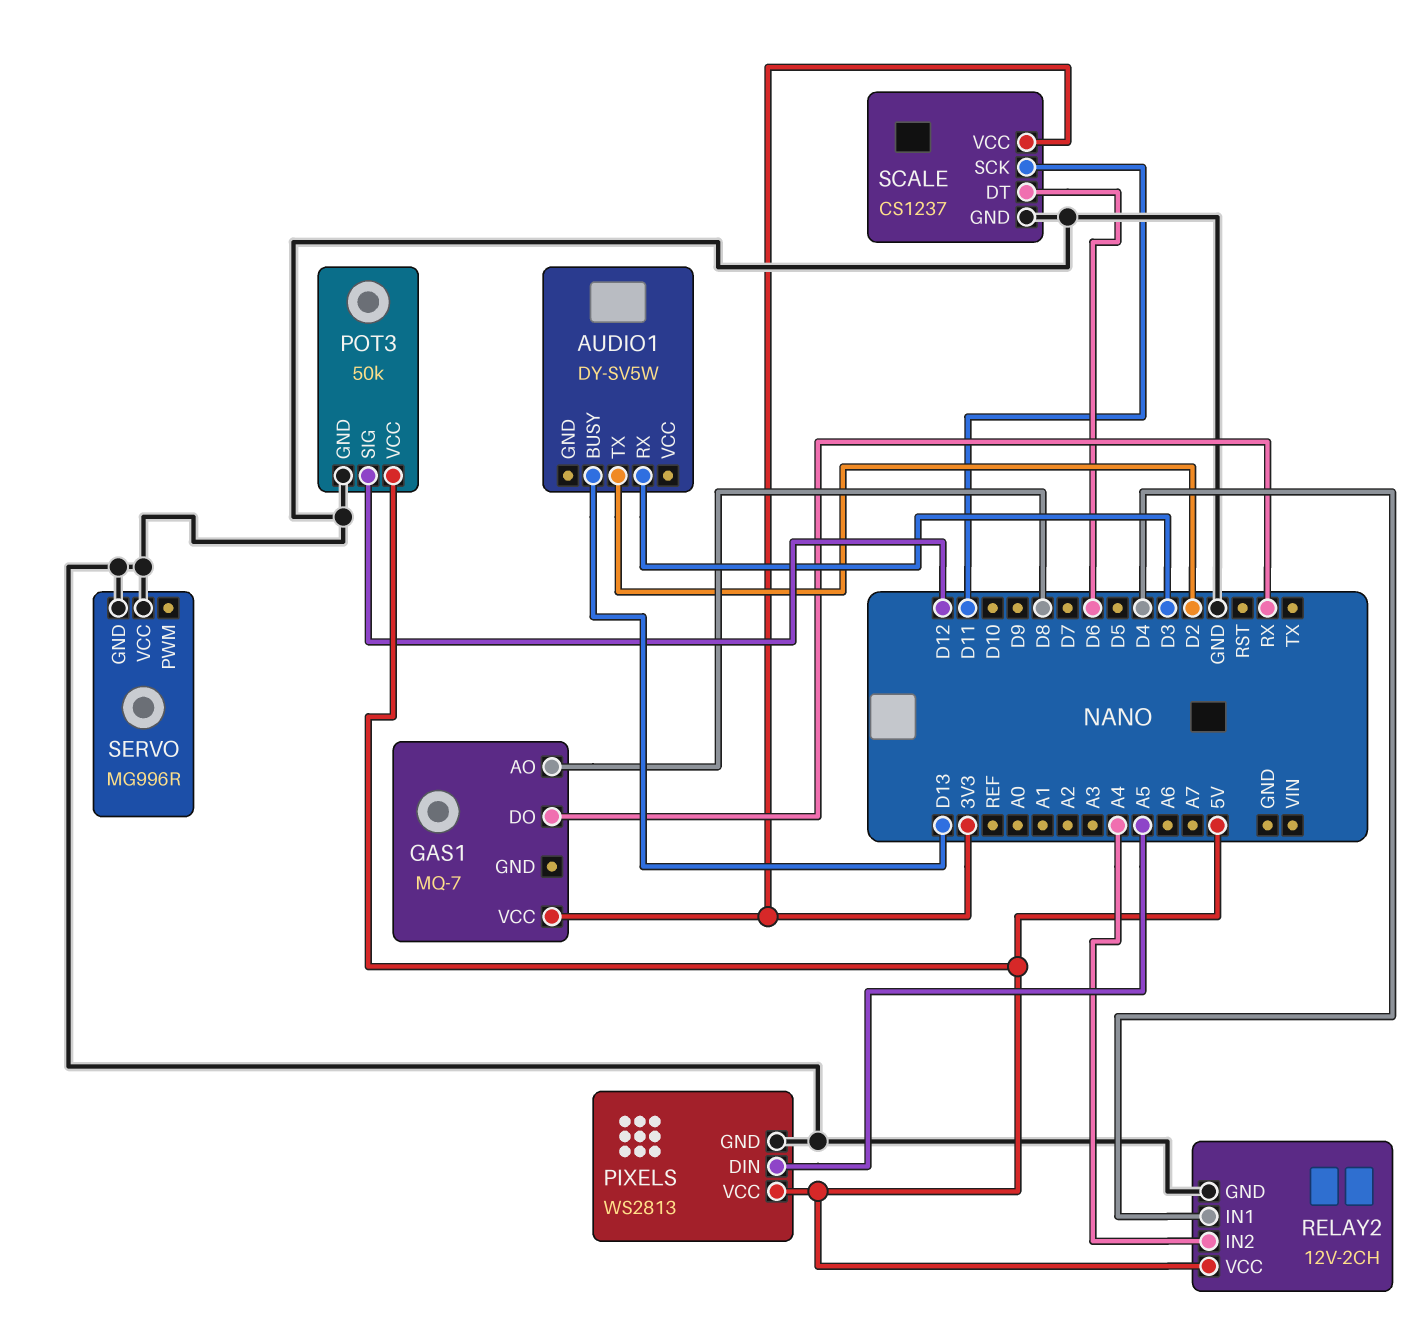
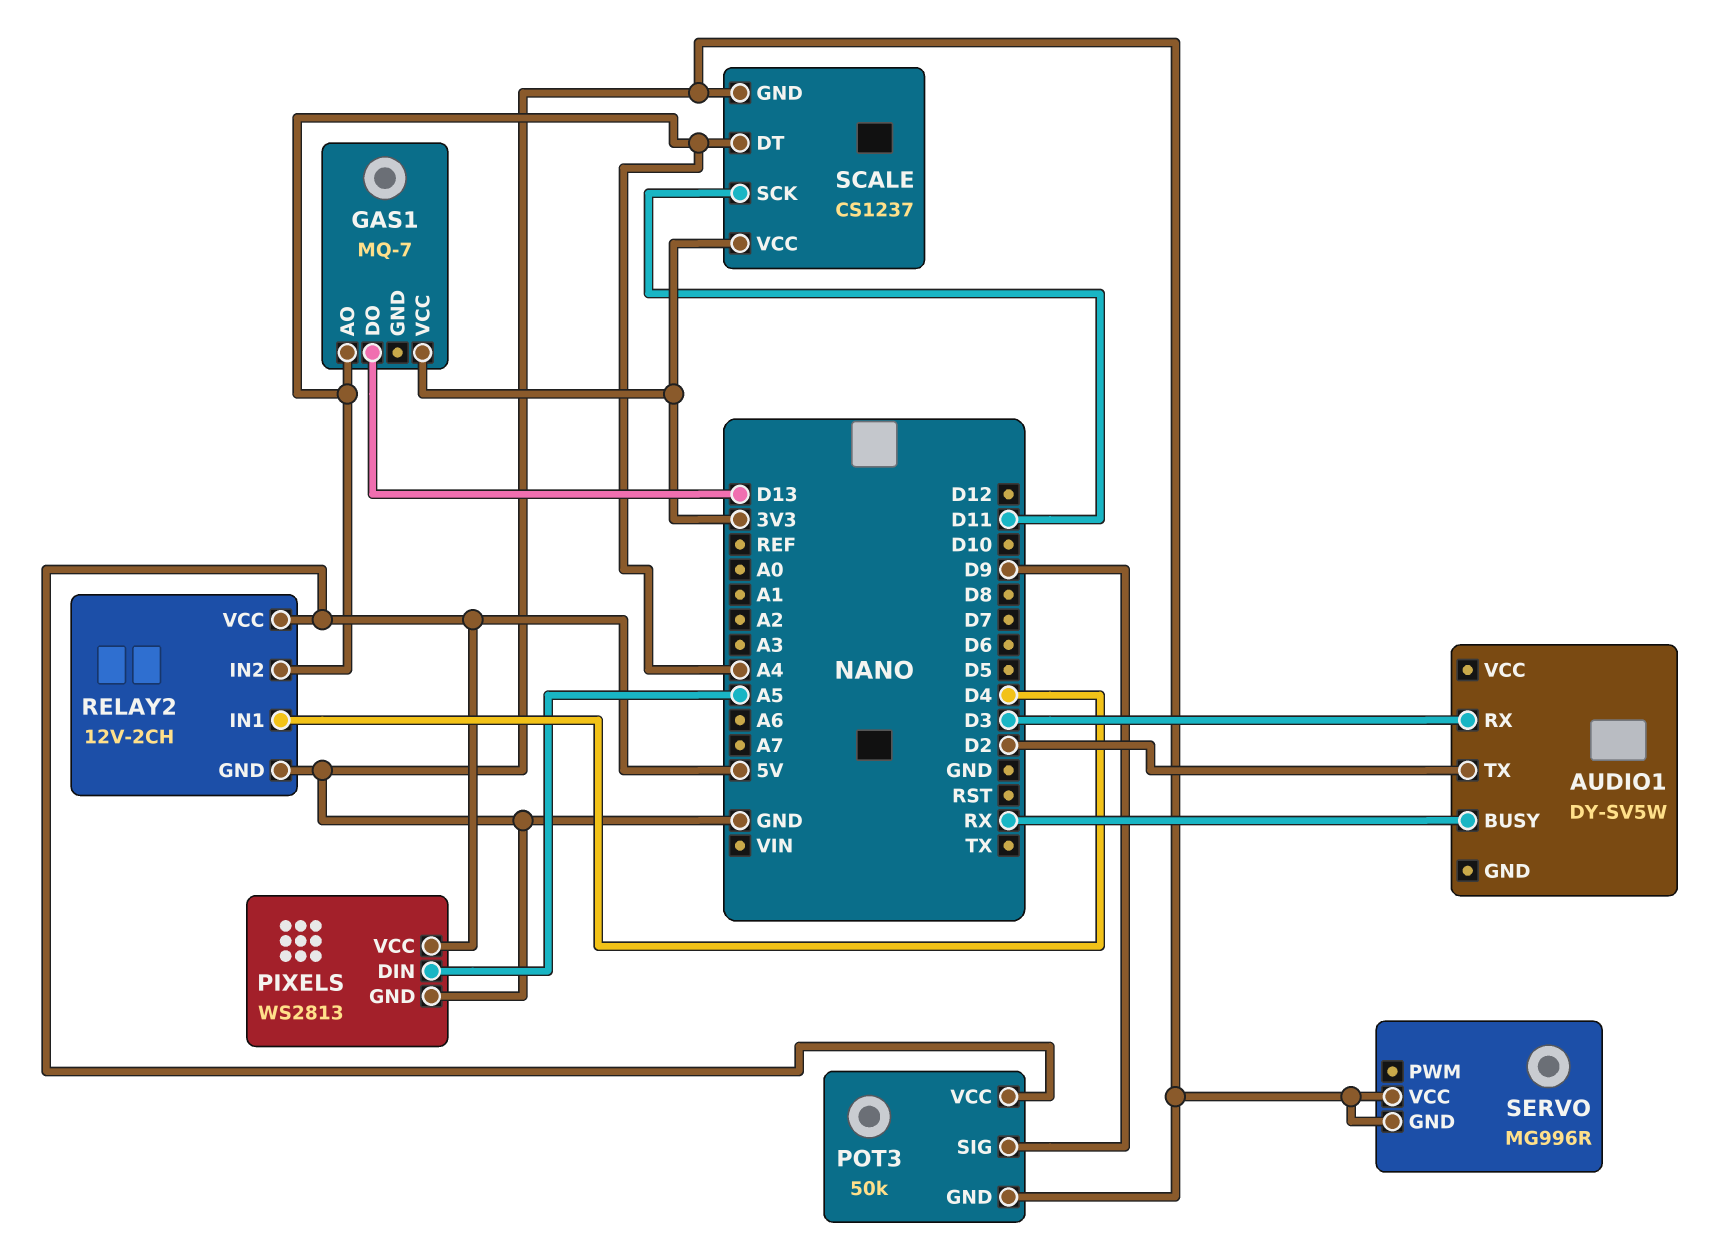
AUDIO1 pin BUSY: D13 -> RX
GAS1 pin AO: D8 -> A4
GAS1 pin DO: RX -> D13
POT3 pin SIG: D12 -> D9
SCALE pin DT: D6 -> A4

